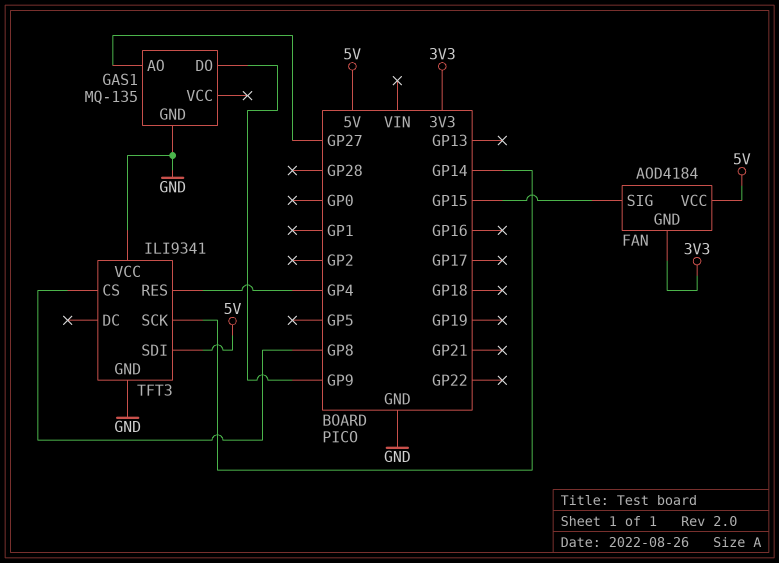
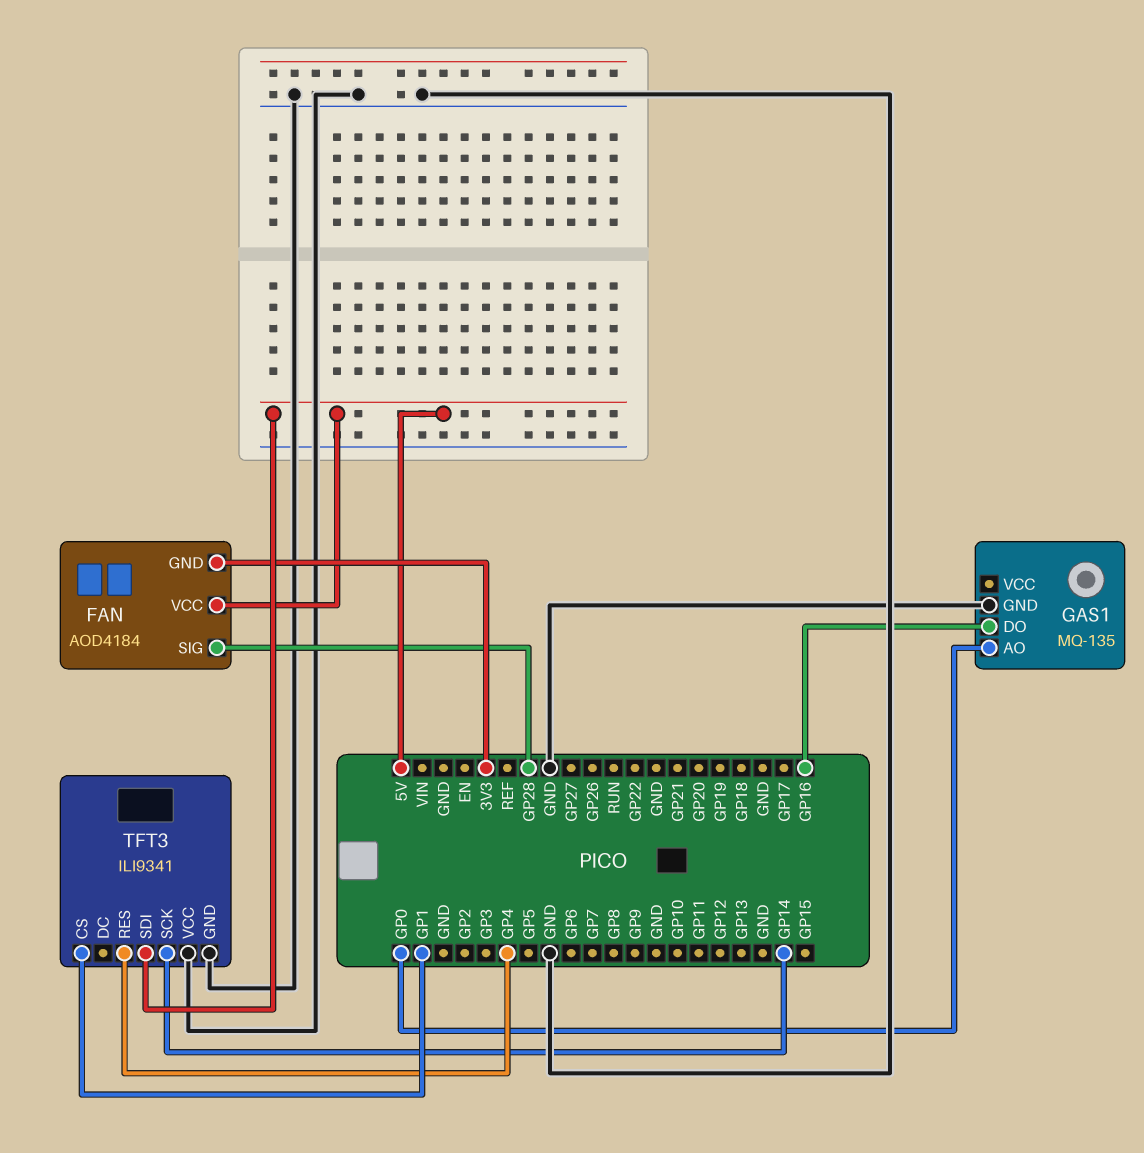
FAN pin SIG: GP15 -> GP28
GAS1 pin AO: GP27 -> GP0
GAS1 pin DO: GP9 -> GP16
TFT3 pin CS: GP8 -> GP1

